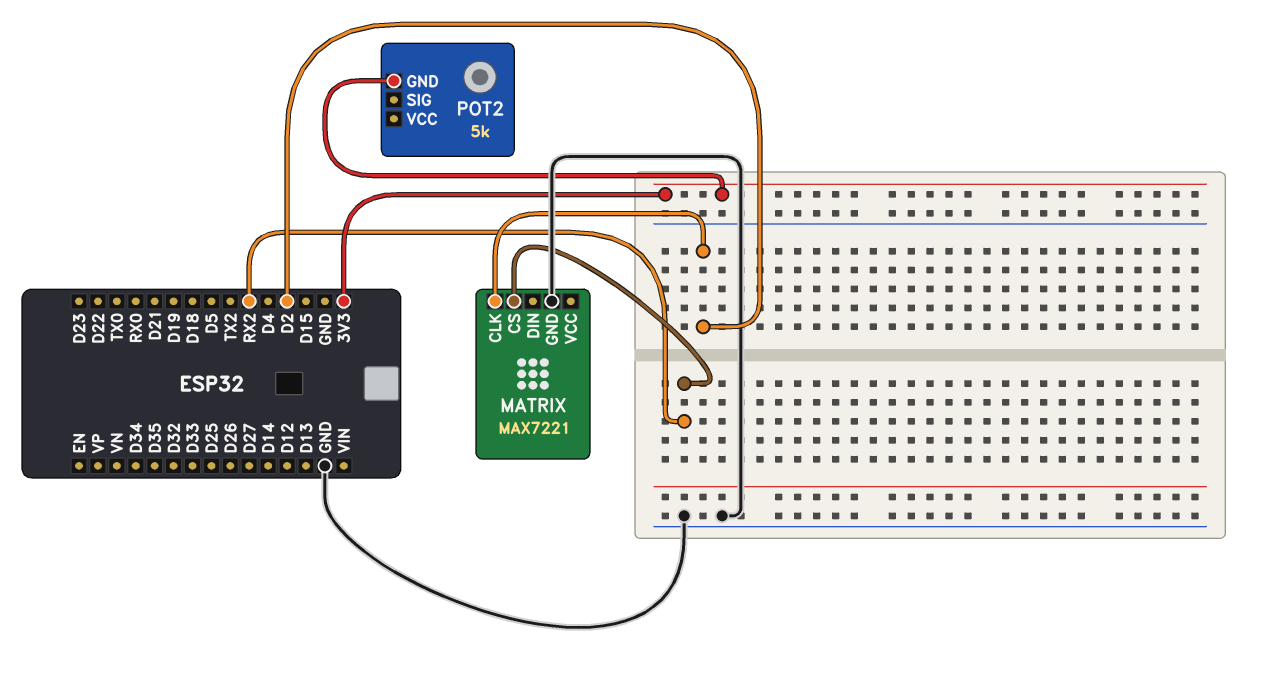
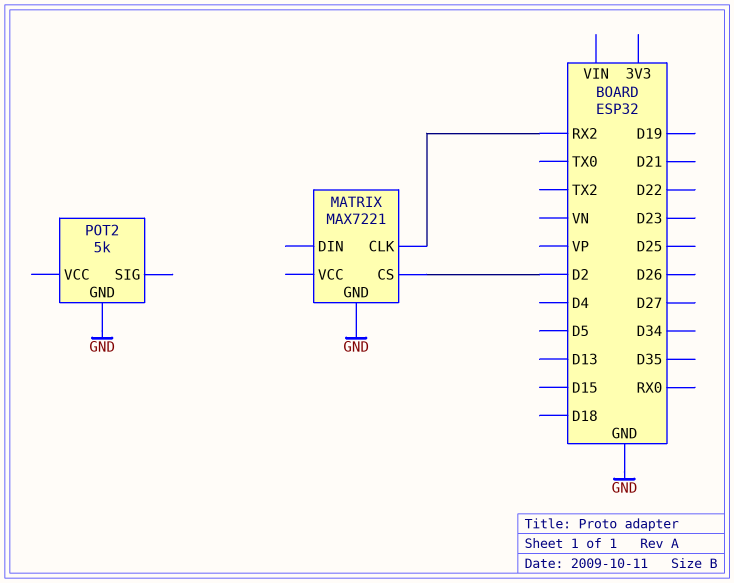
MATRIX pin CLK: D2 -> RX2
MATRIX pin CS: RX2 -> D2
POT2 pin GND: 3V3 -> GND

